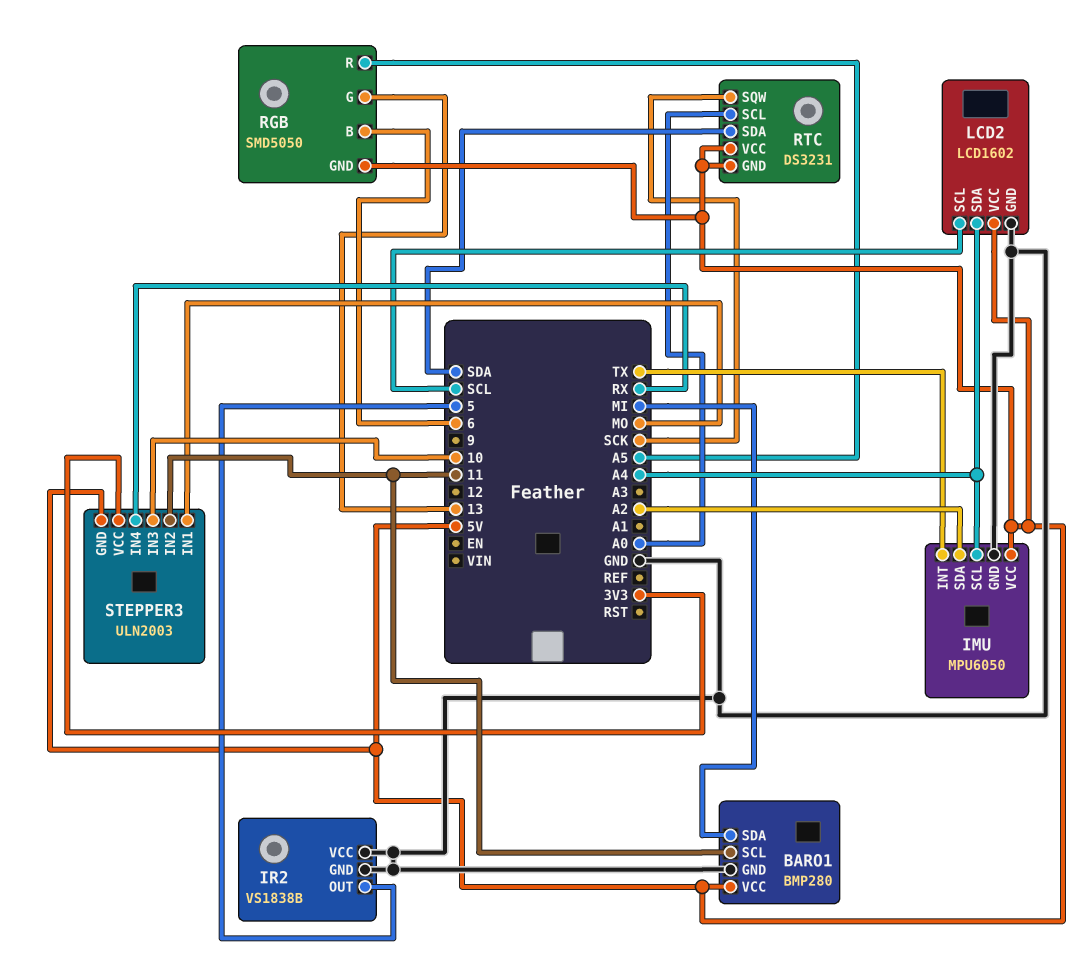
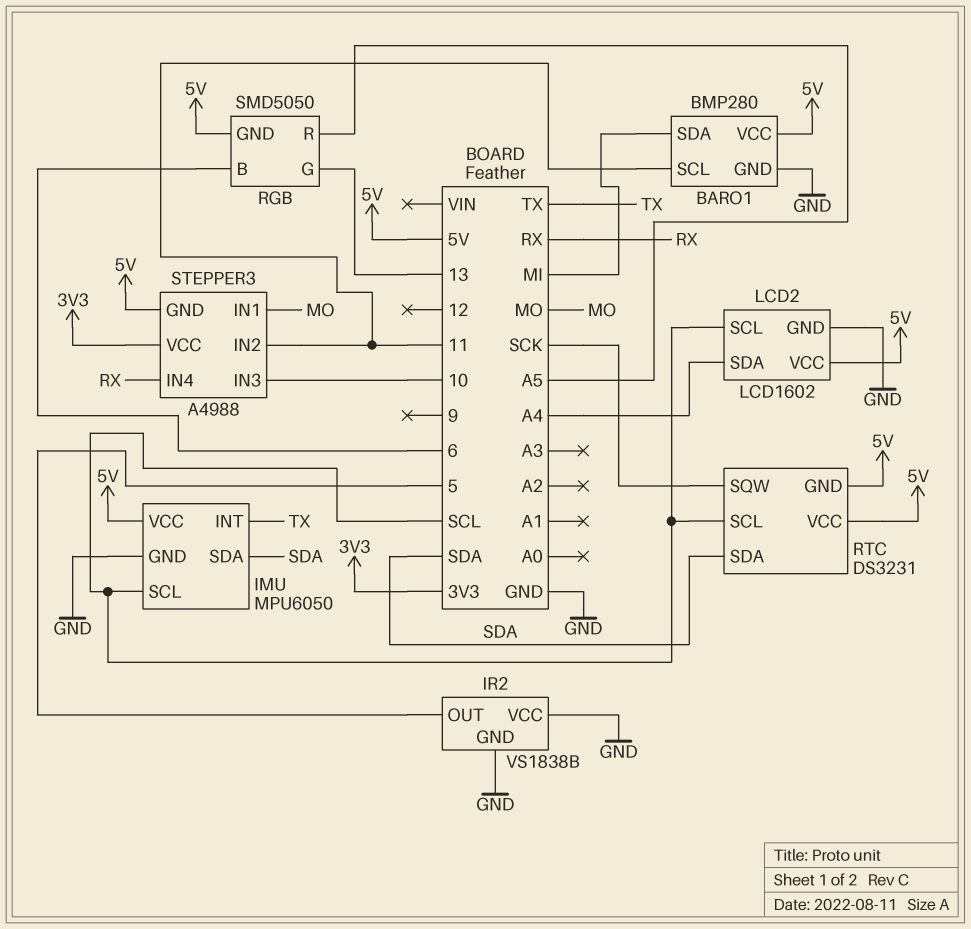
IMU pin SCL: A4 -> SCL
IMU pin SDA: A2 -> SDA
RTC pin SCL: A0 -> SCL
STEPPER3: ULN2003 -> A4988

